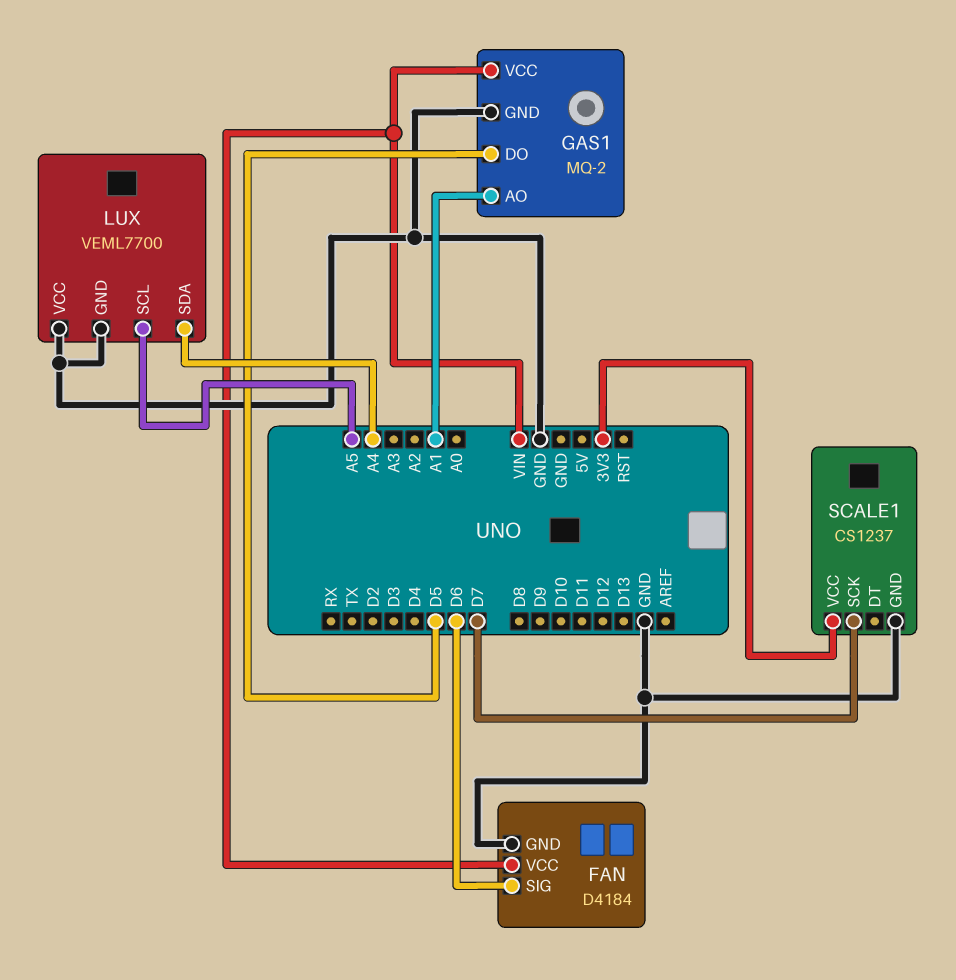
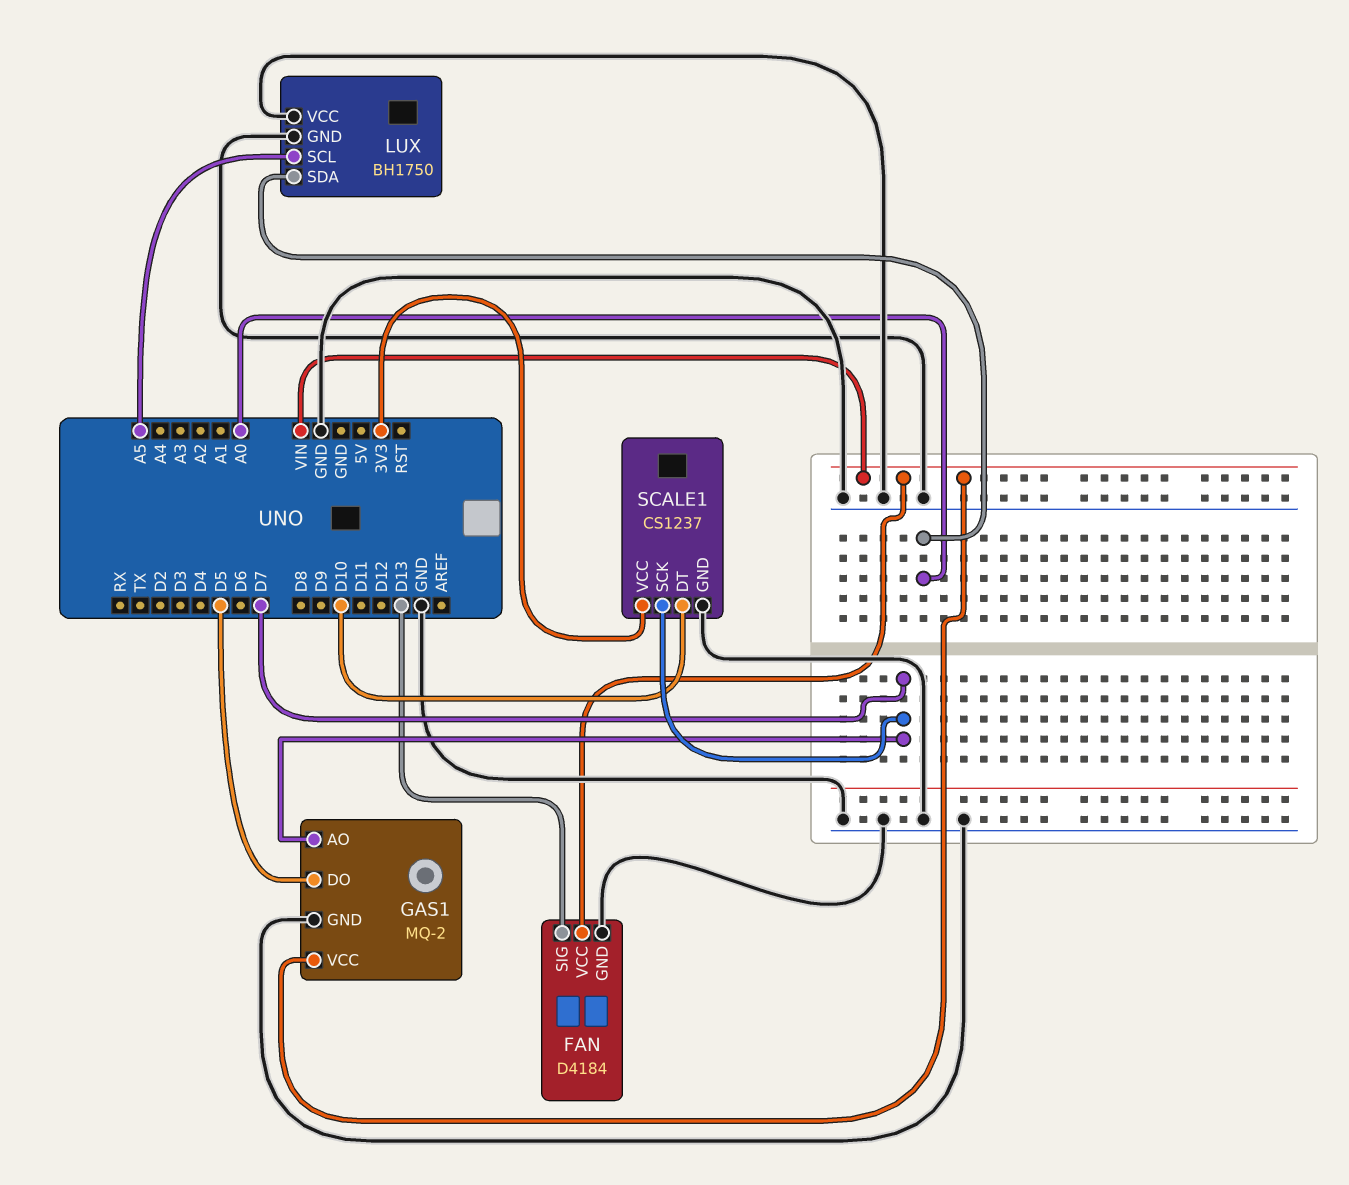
FAN pin SIG: D6 -> D13
GAS1 pin AO: A1 -> D7
LUX: VEML7700 -> BH1750
LUX pin SDA: A4 -> A0
SCALE1 pin DT: none -> D10

